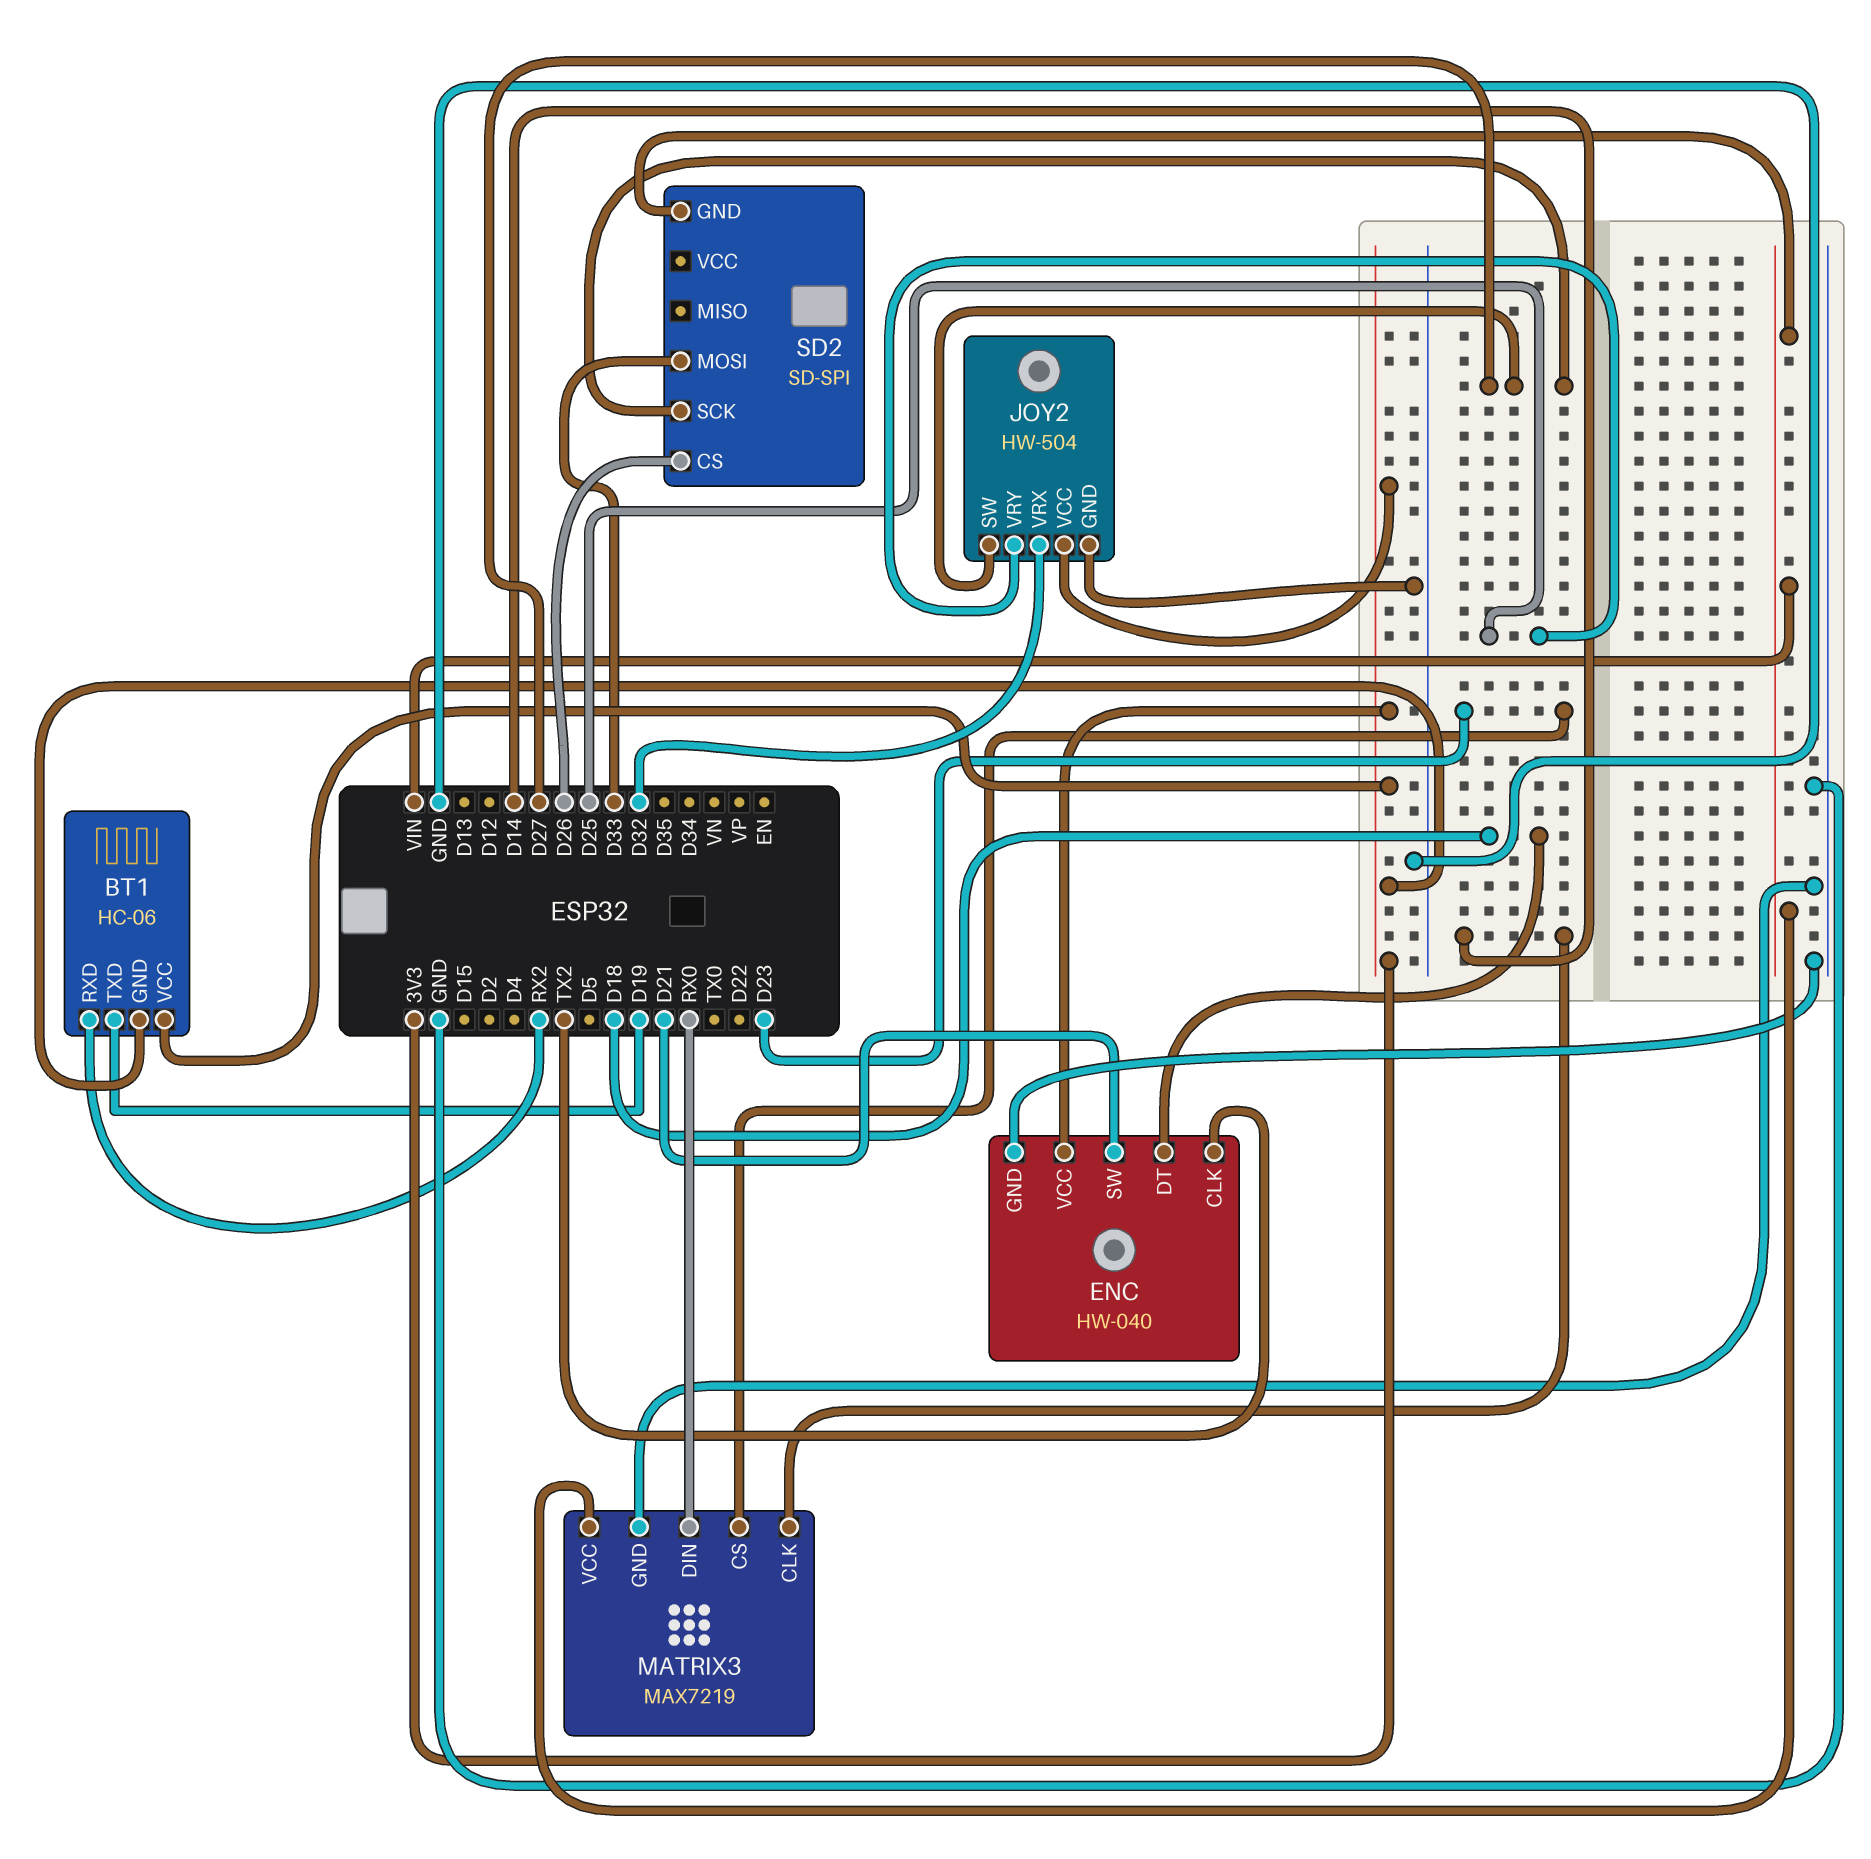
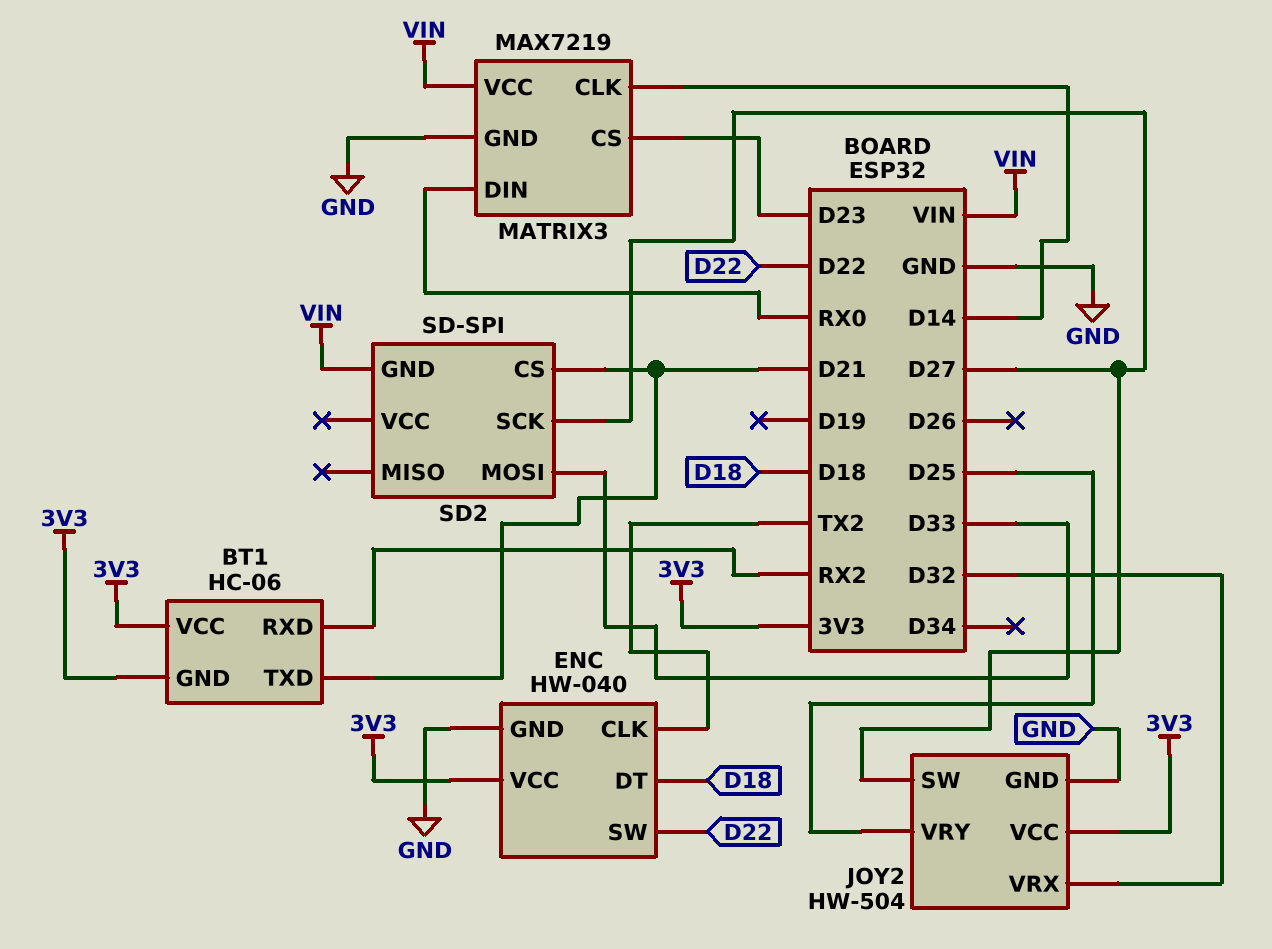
BT1 pin TXD: D19 -> D21
ENC pin SW: D21 -> D22
SD2 pin CS: D26 -> D21

